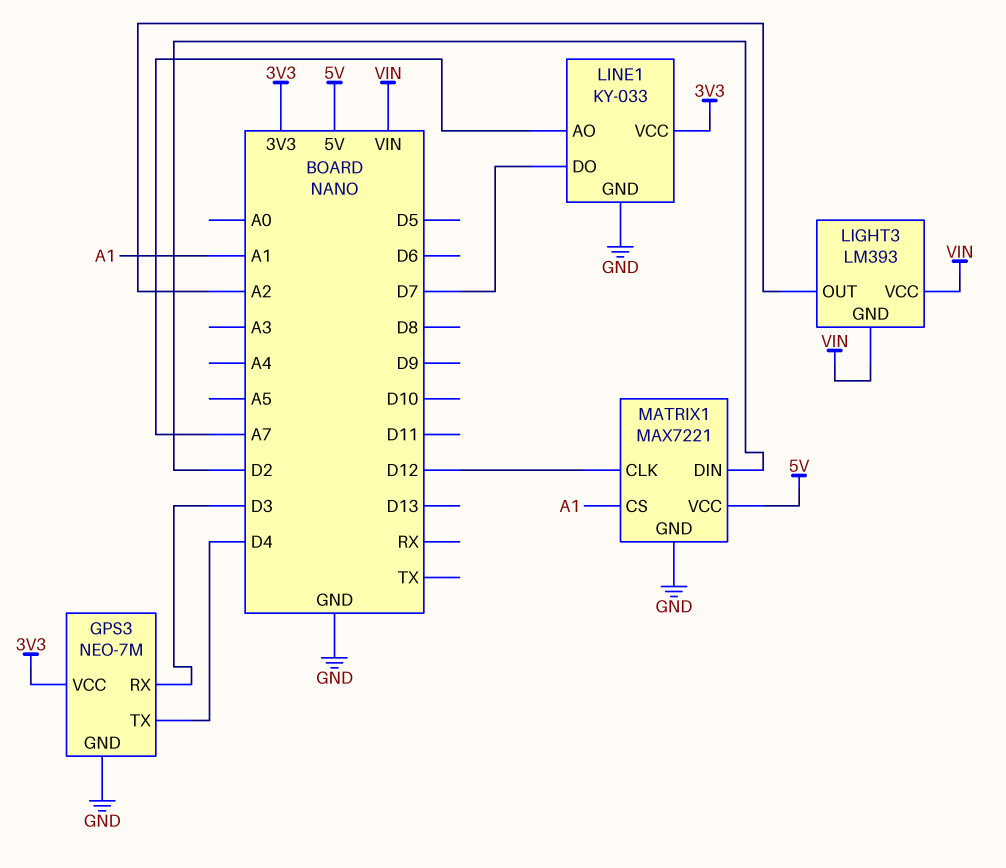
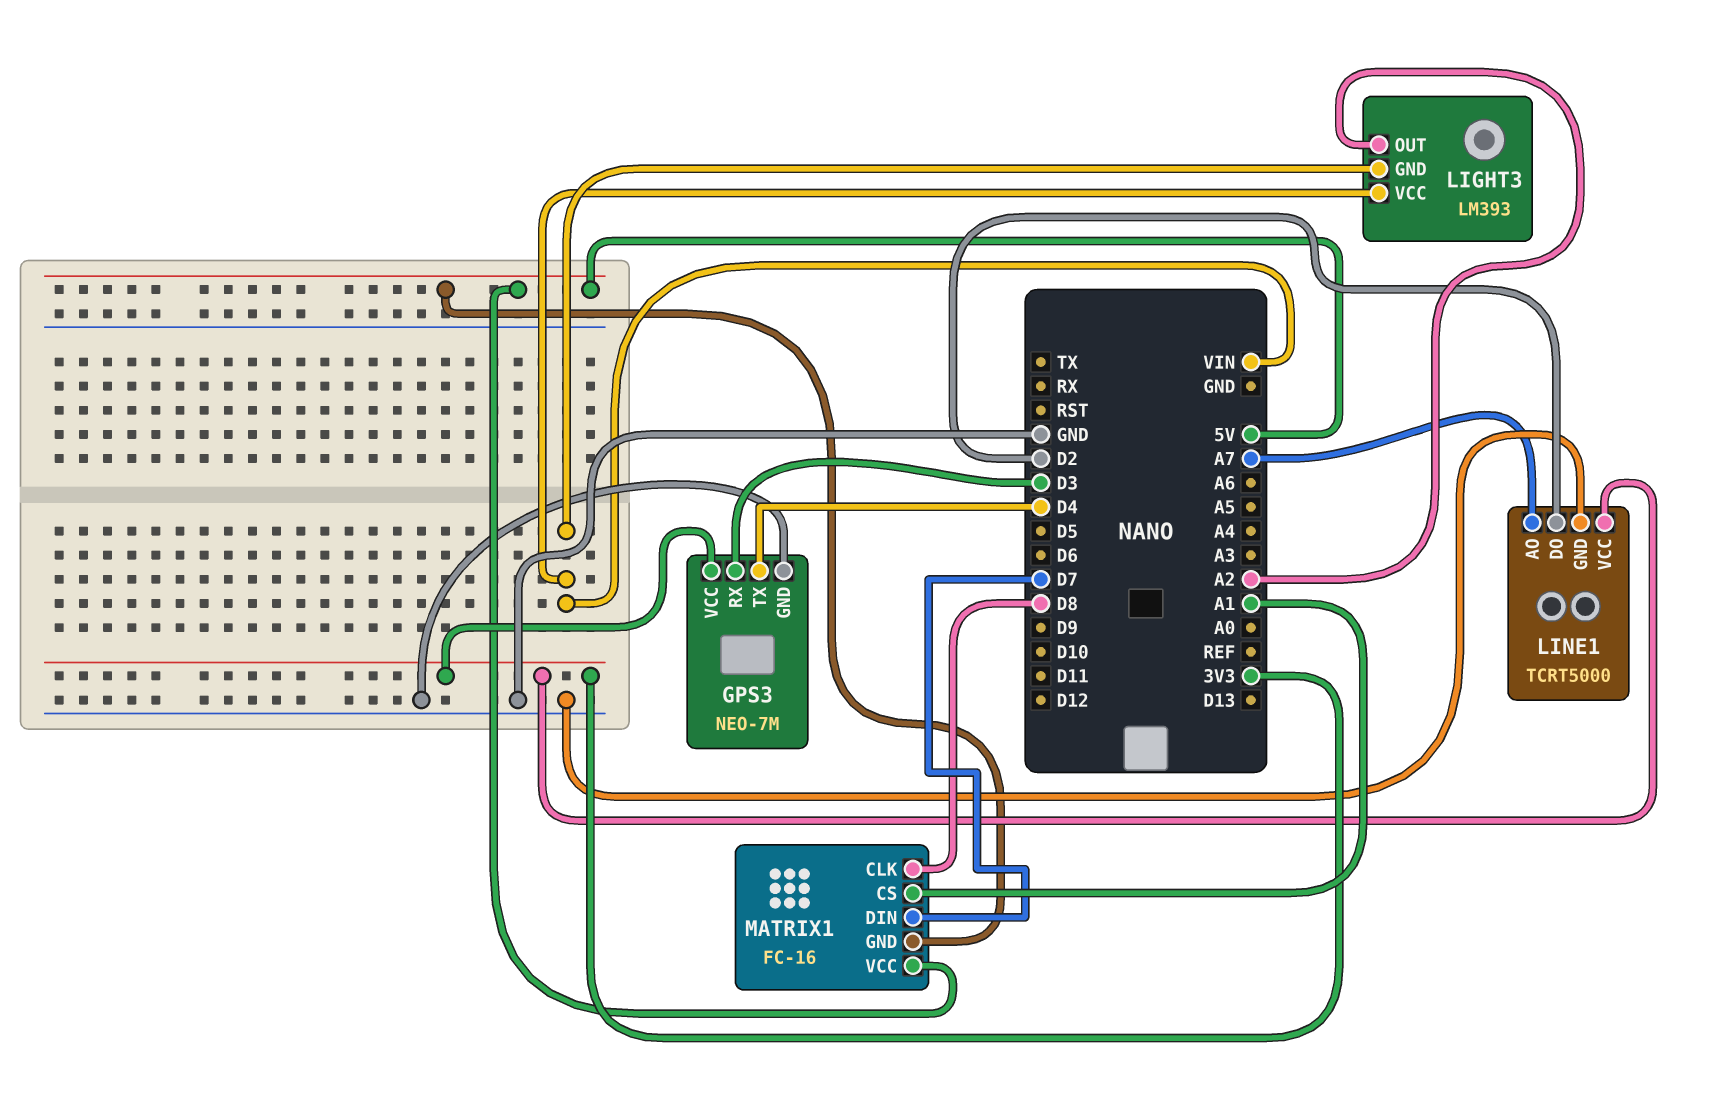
LINE1: KY-033 -> TCRT5000
LINE1 pin DO: D7 -> D2
MATRIX1: MAX7221 -> FC-16
MATRIX1 pin CLK: D12 -> D8
MATRIX1 pin DIN: D2 -> D7
MATRIX1 pin GND: GND -> 5V

